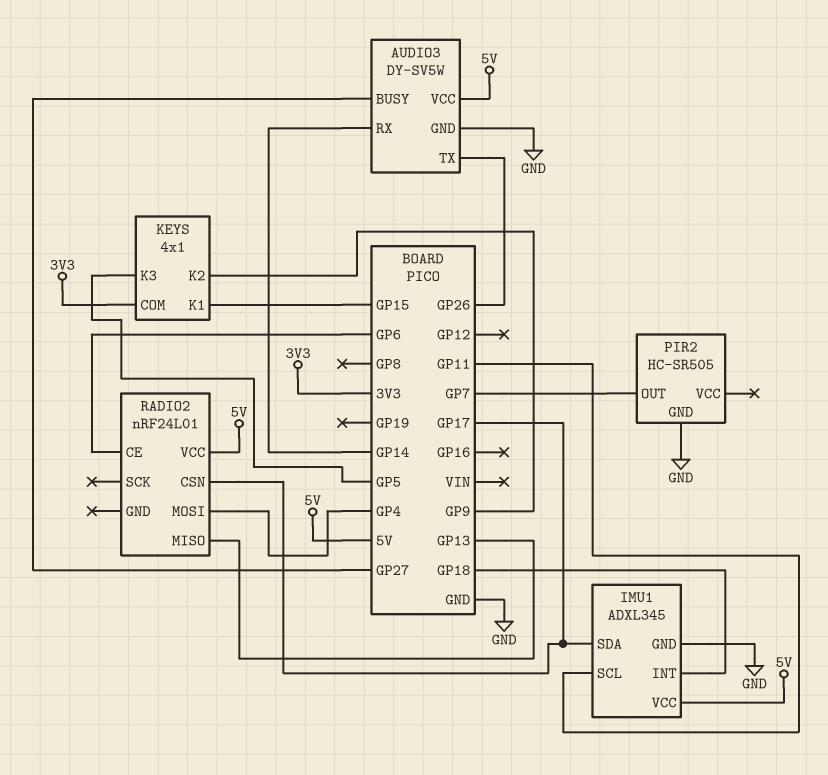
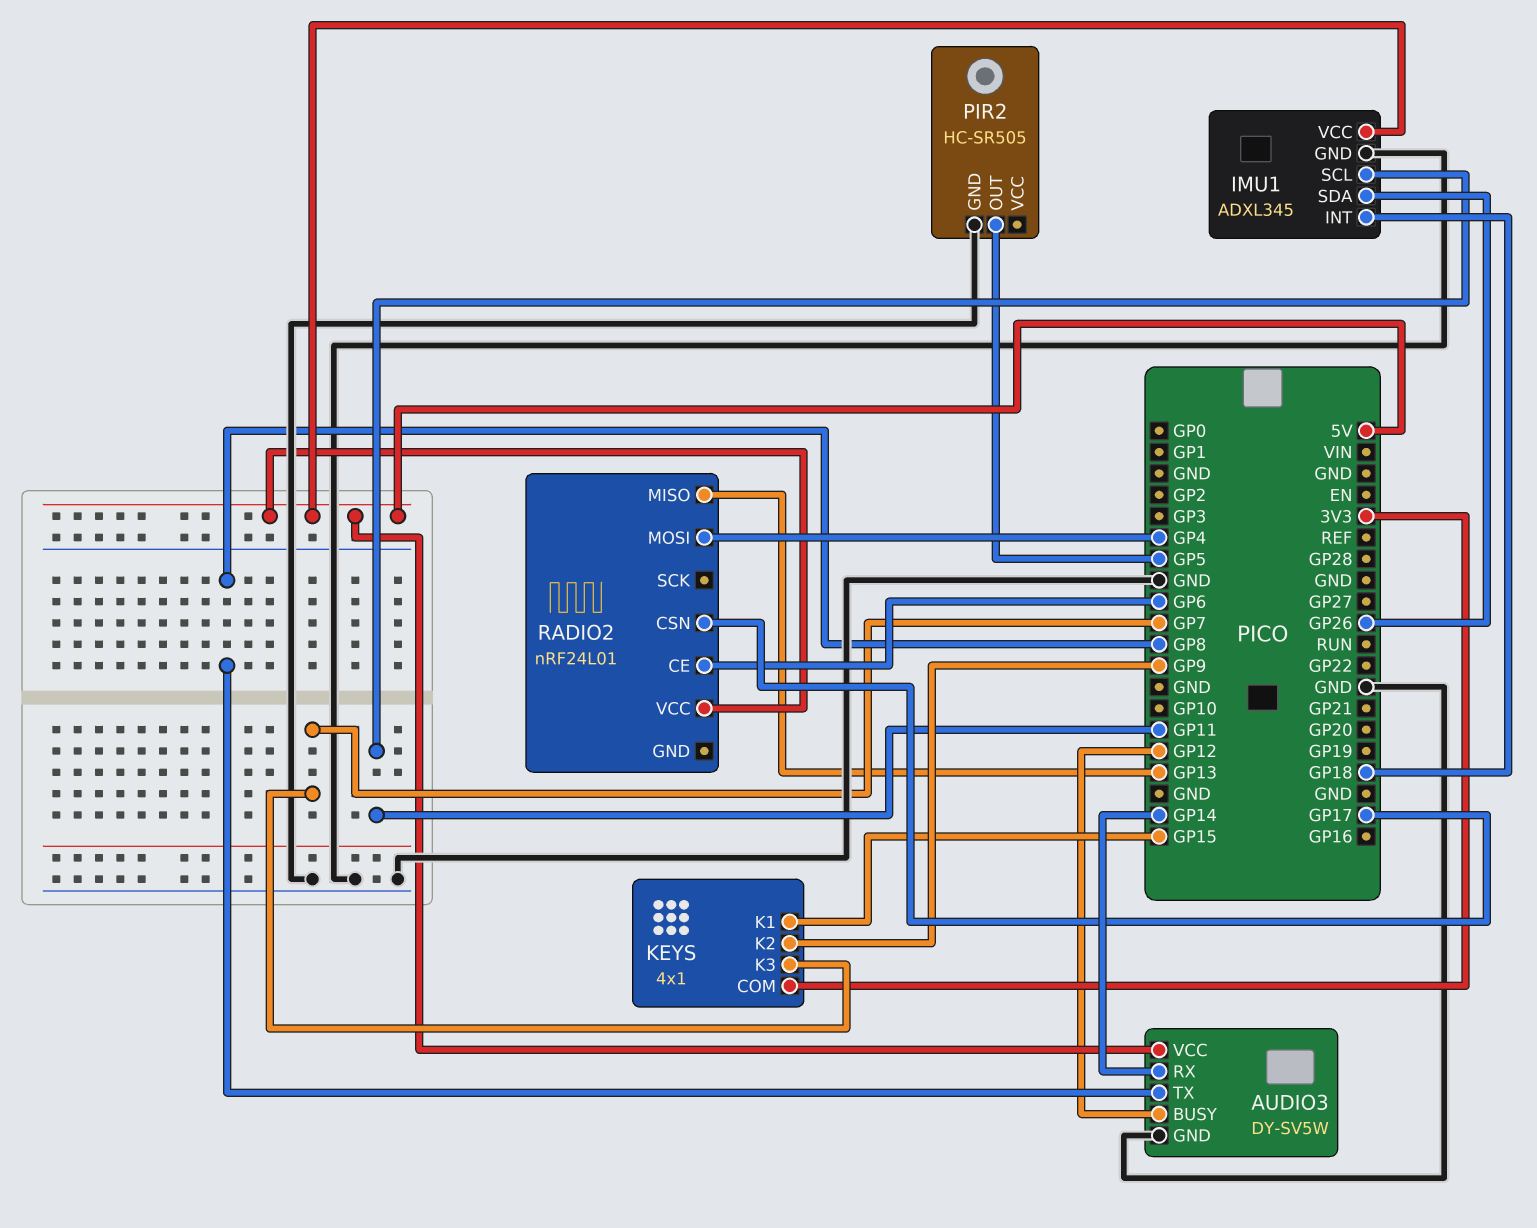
AUDIO3 pin BUSY: GP27 -> GP12
AUDIO3 pin TX: GP26 -> GP8
IMU1 pin SDA: GP17 -> GP26
KEYS pin K3: GP5 -> GP7
PIR2 pin OUT: GP7 -> GP5

